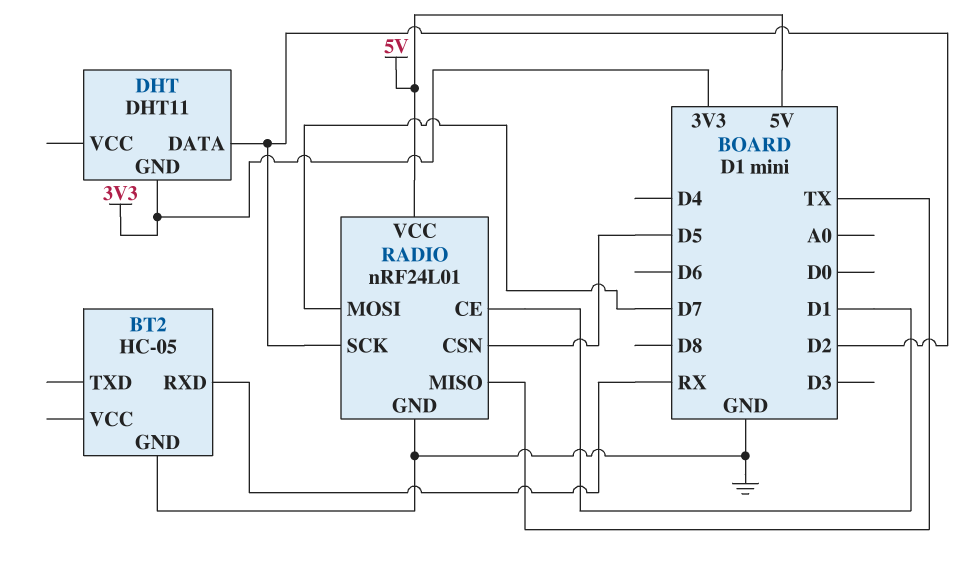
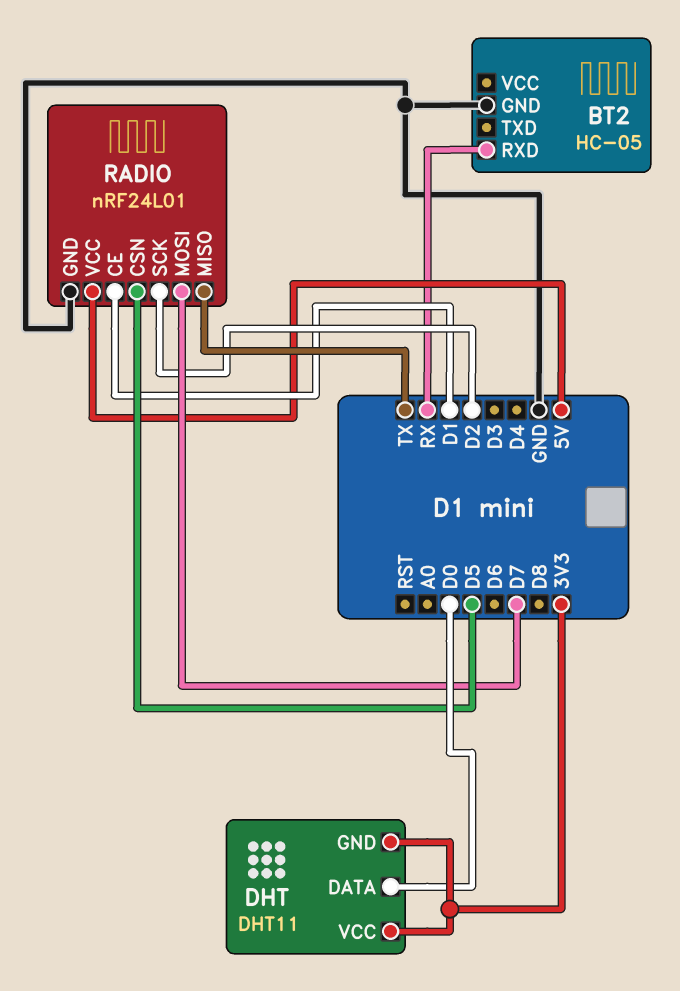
DHT pin DATA: D2 -> D0
DHT pin VCC: none -> 3V3

